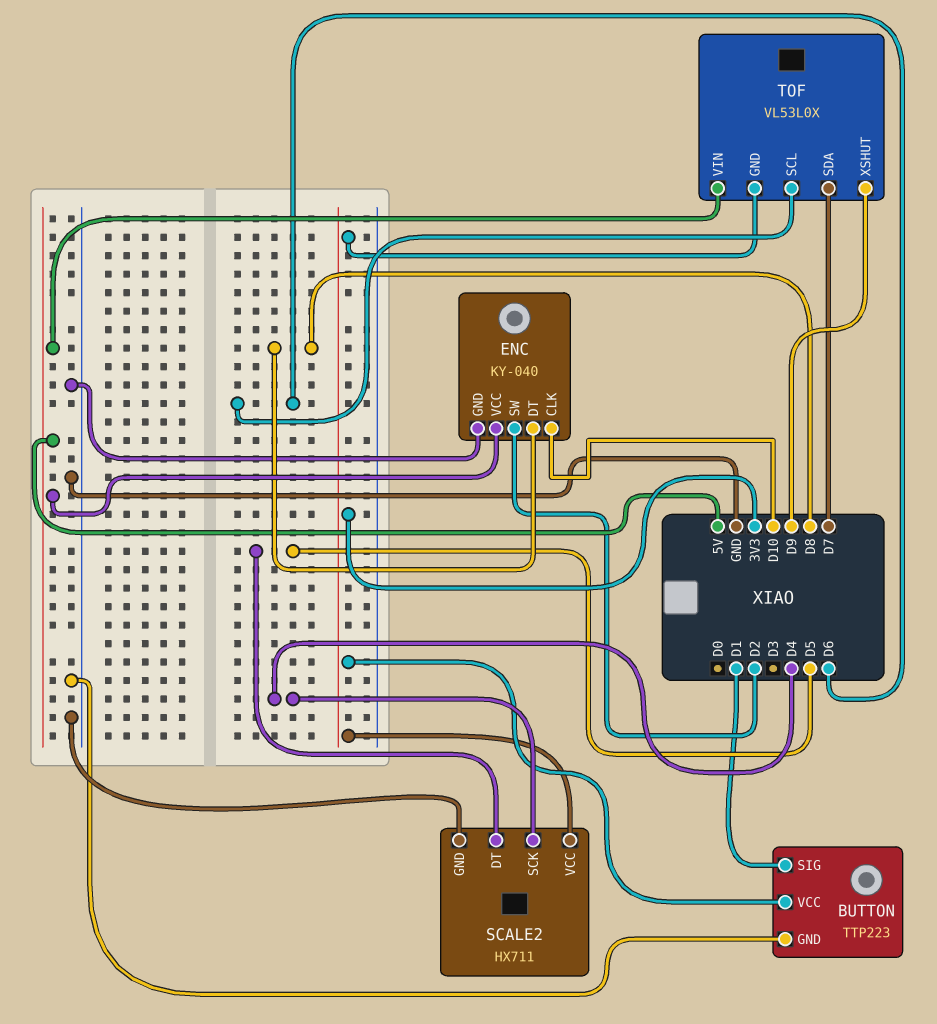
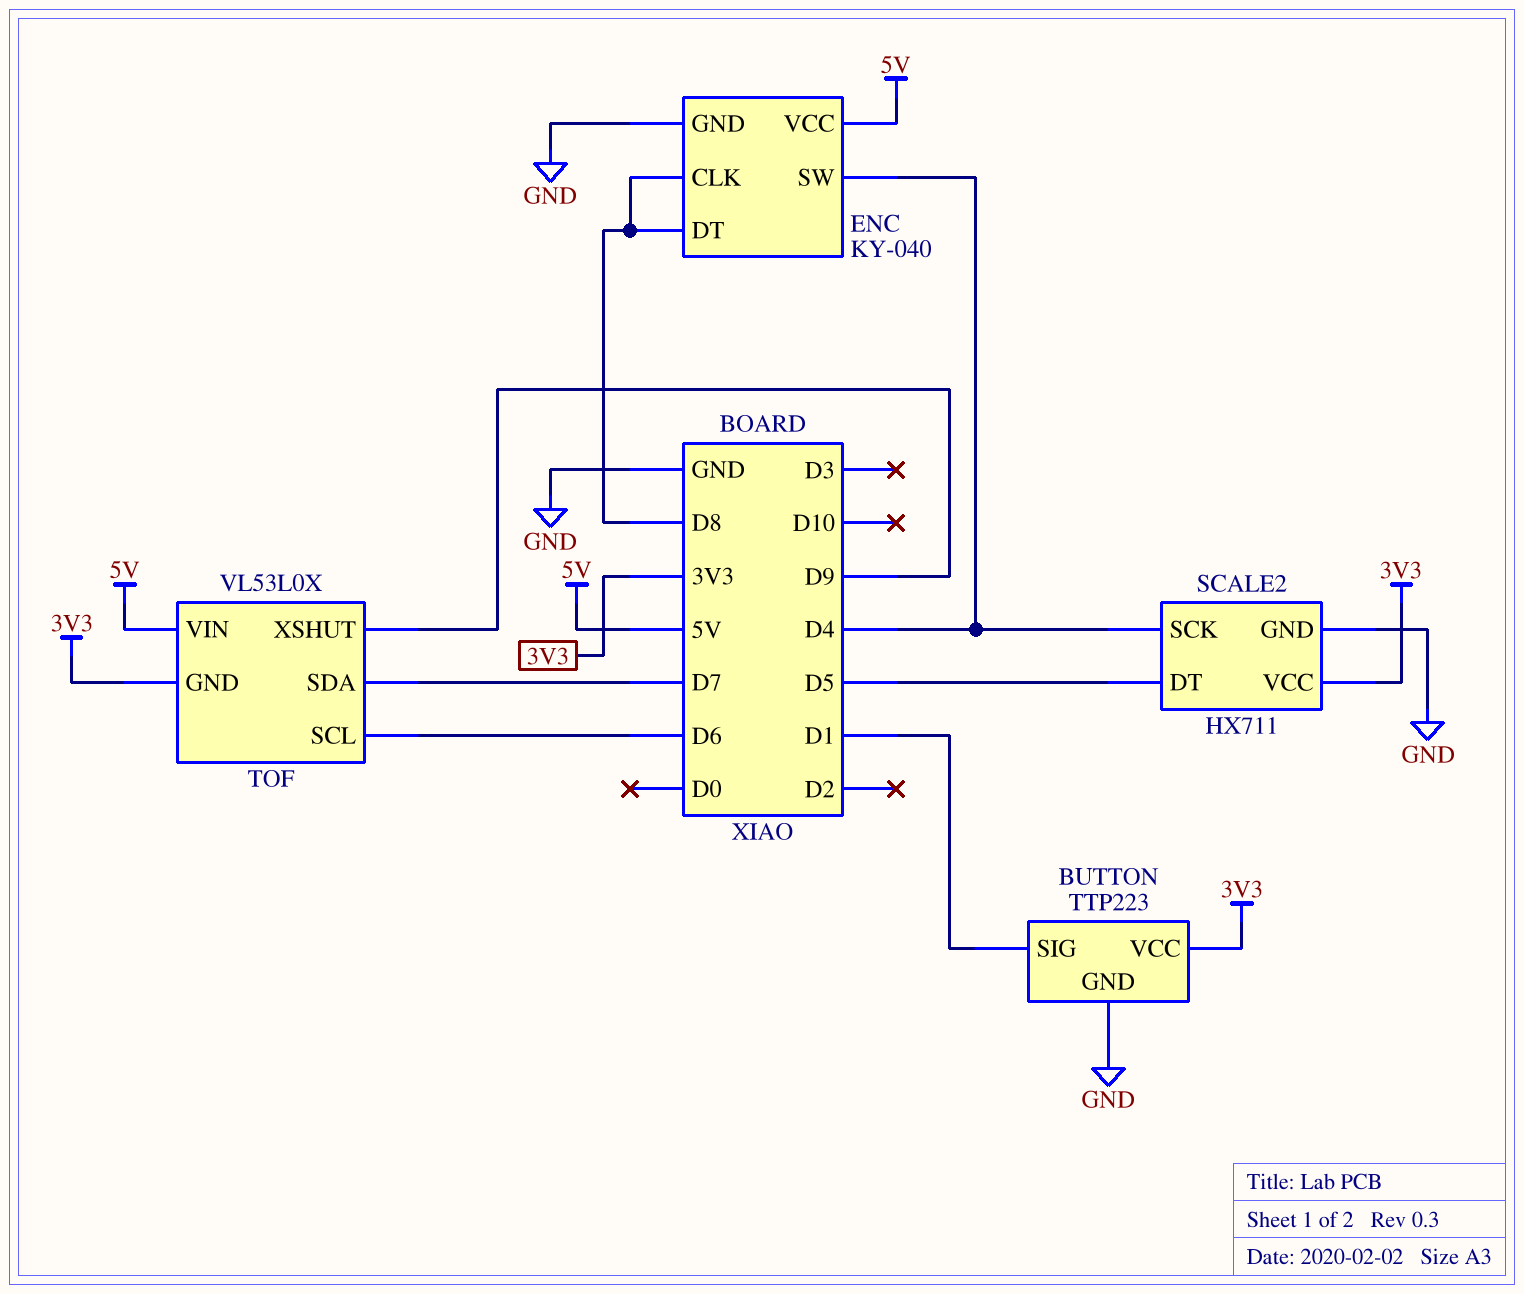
ENC pin CLK: D10 -> D8
ENC pin SW: D2 -> D4

